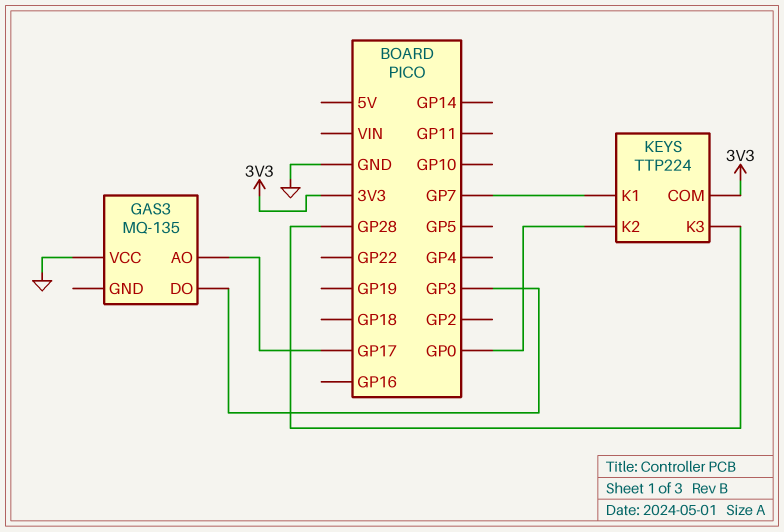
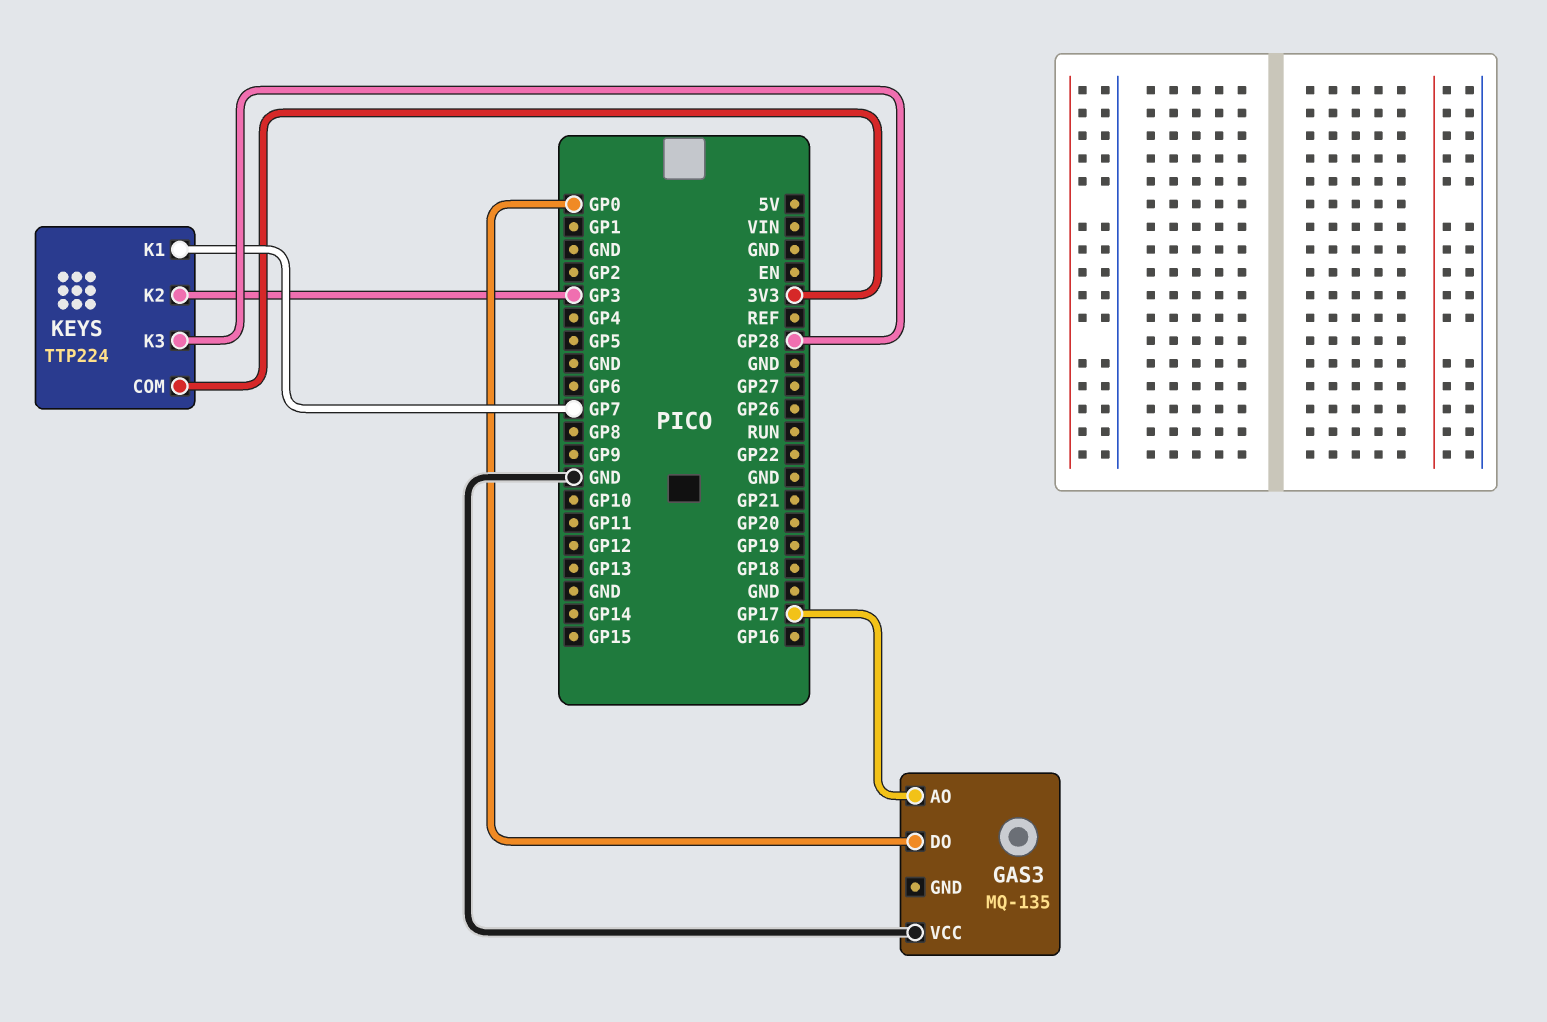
GAS3 pin DO: GP3 -> GP0
KEYS pin K2: GP0 -> GP3

